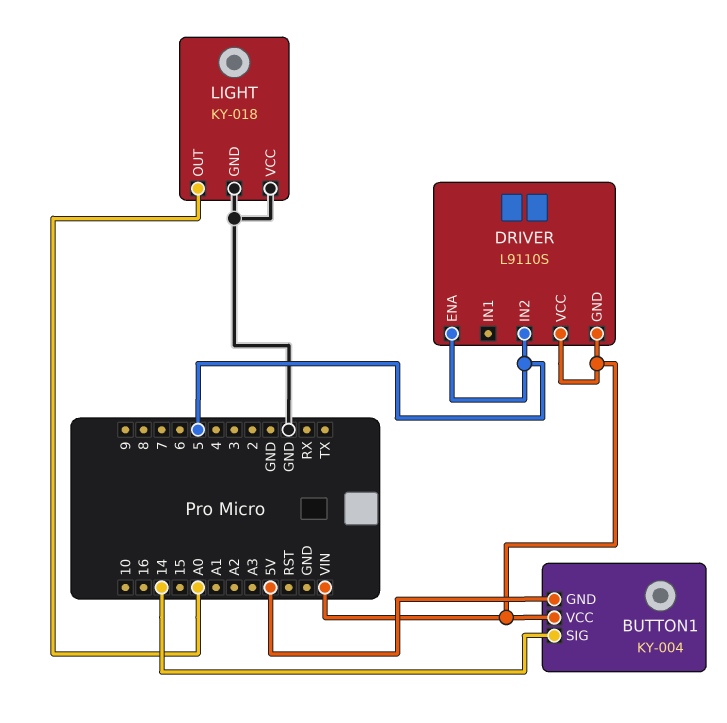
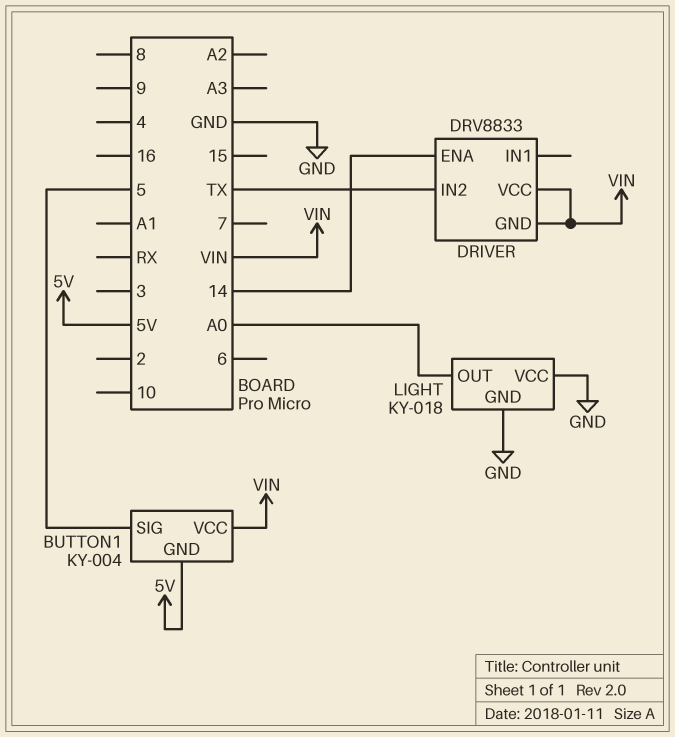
BUTTON1 pin SIG: 14 -> 5
DRIVER: L9110S -> DRV8833
DRIVER pin ENA: 5 -> 14
DRIVER pin IN2: 5 -> TX

